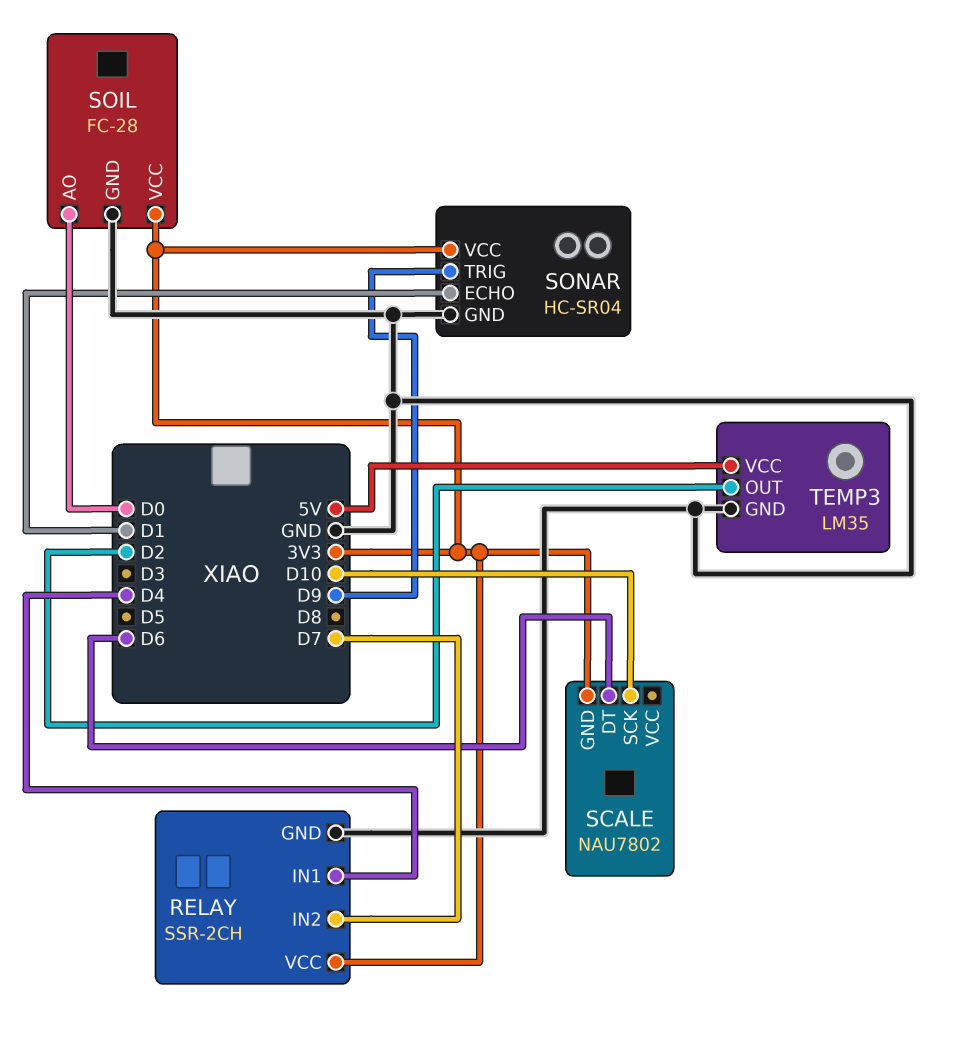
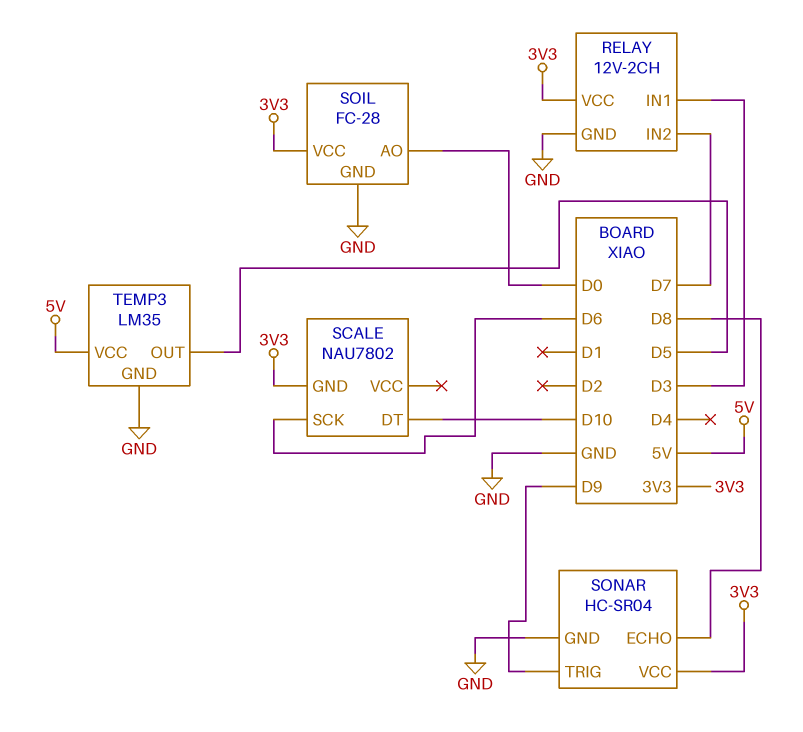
RELAY: SSR-2CH -> 12V-2CH
RELAY pin IN1: D4 -> D3
SCALE pin DT: D6 -> D10
SCALE pin SCK: D10 -> D6
SONAR pin ECHO: D1 -> D8
TEMP3 pin OUT: D2 -> D5

